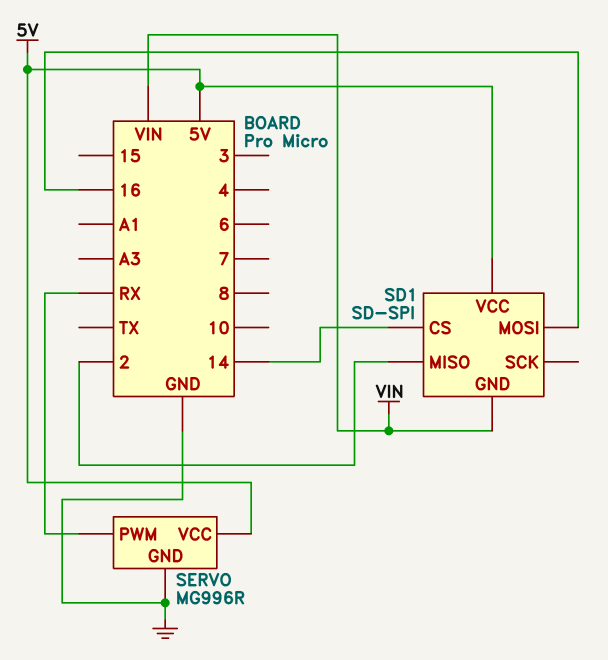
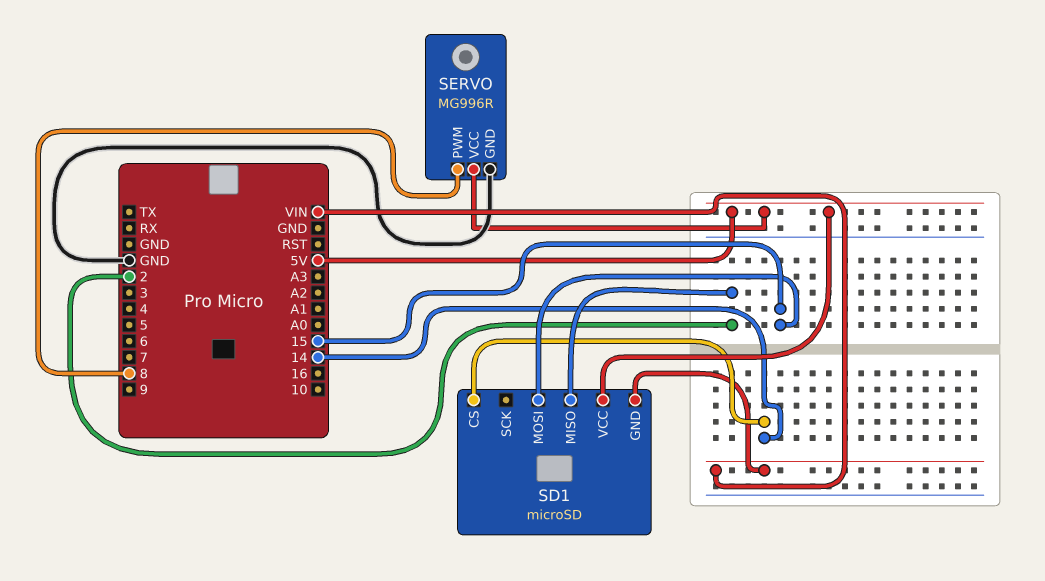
SD1: SD-SPI -> microSD
SD1 pin MOSI: 16 -> 15
SERVO pin PWM: RX -> 8

